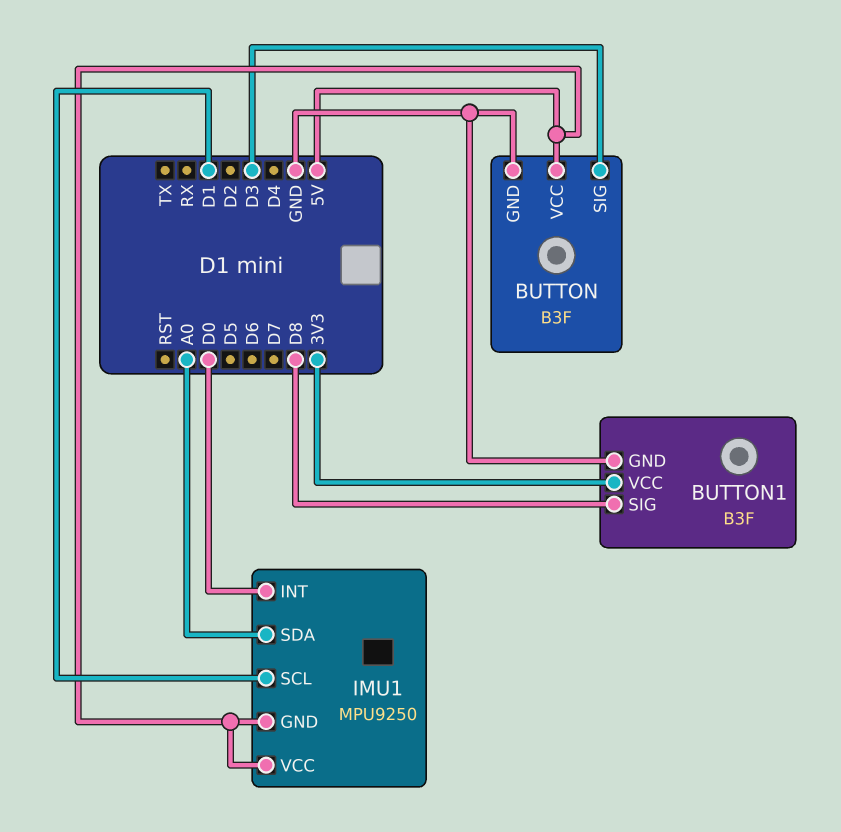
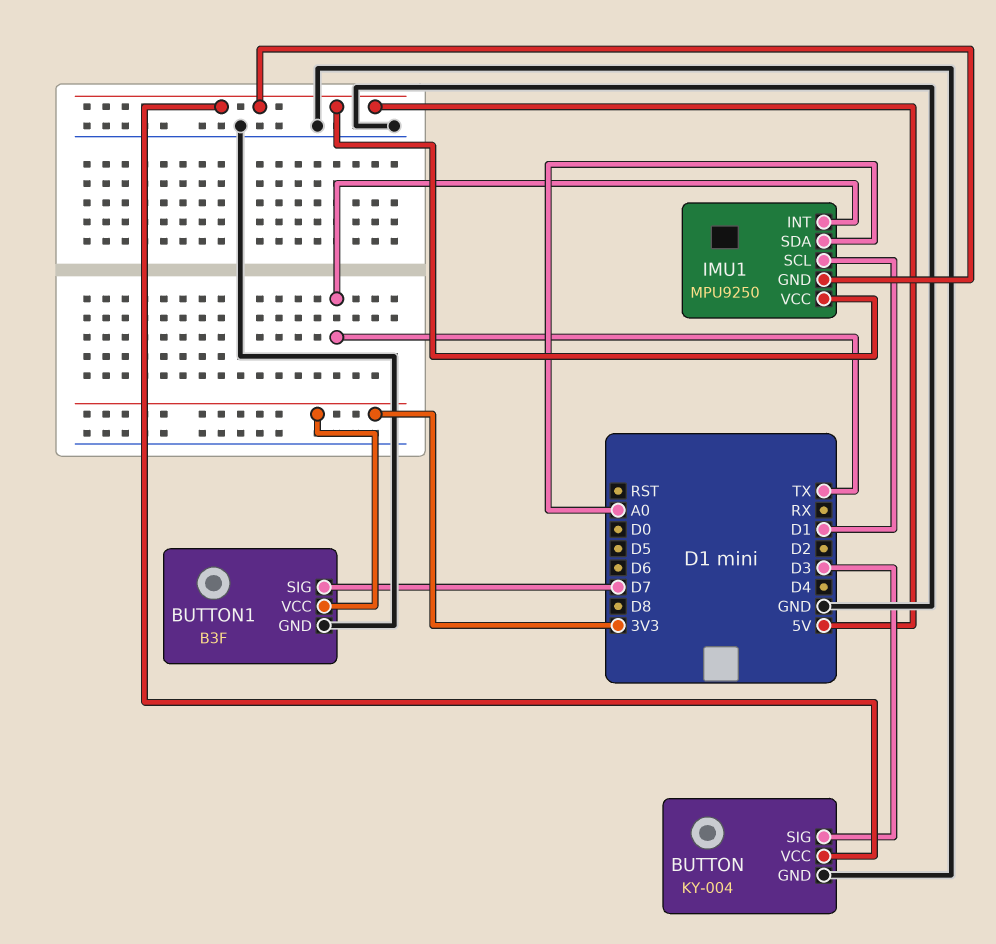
BUTTON: B3F -> KY-004
BUTTON1 pin SIG: D8 -> D7
IMU1 pin INT: D0 -> TX

